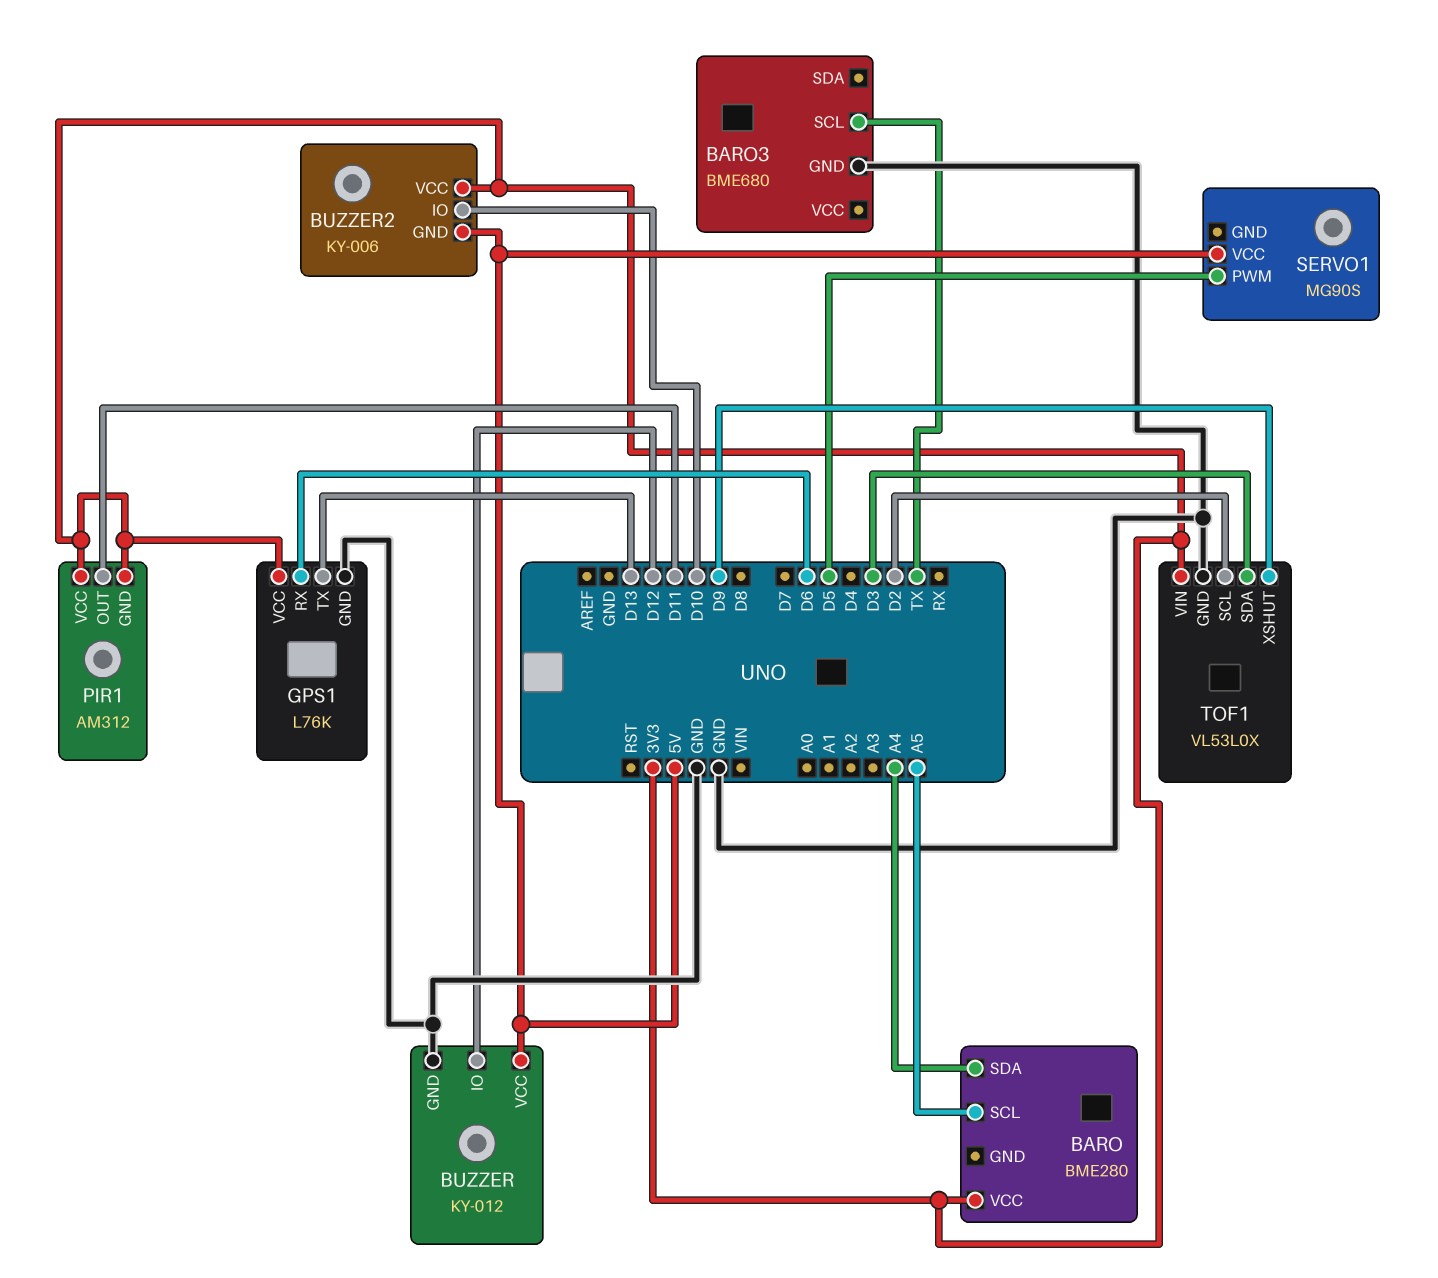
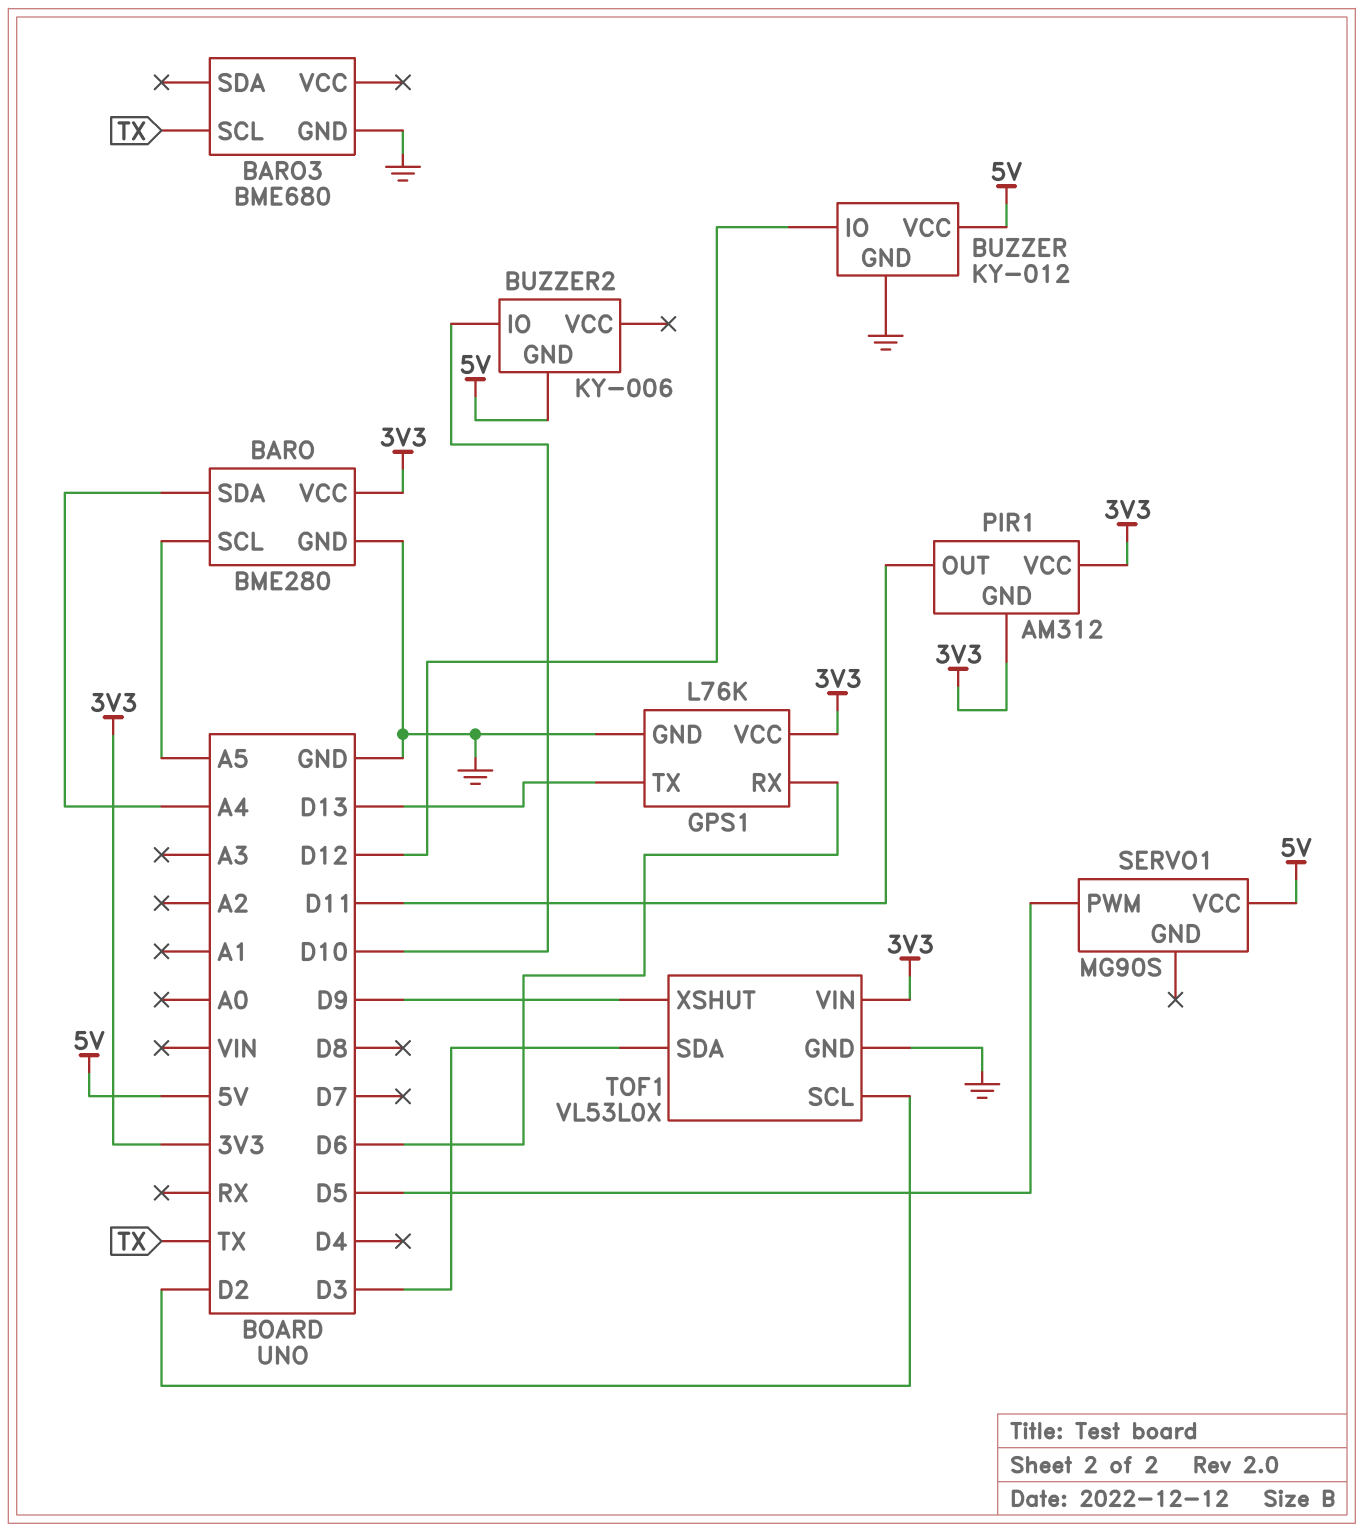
BARO pin GND: none -> GND
BUZZER2 pin VCC: 3V3 -> none

